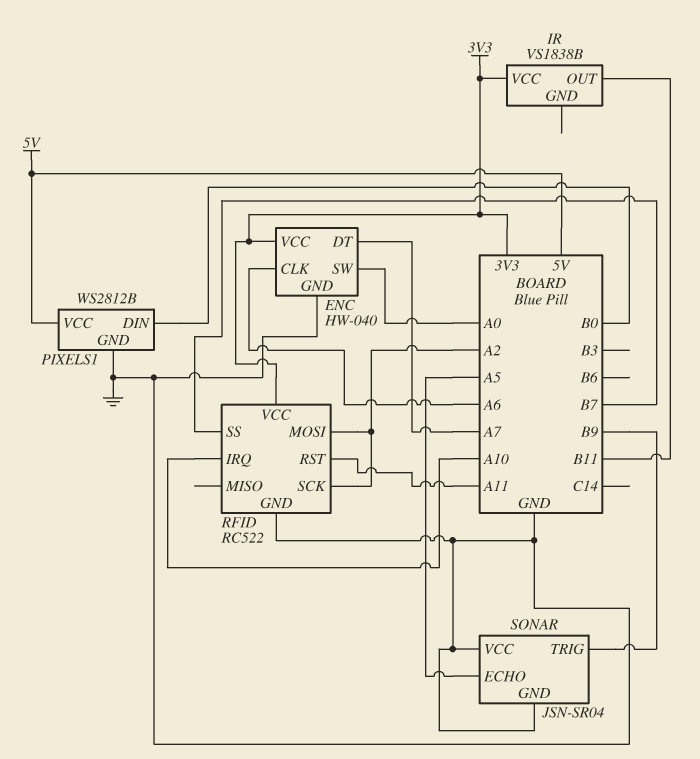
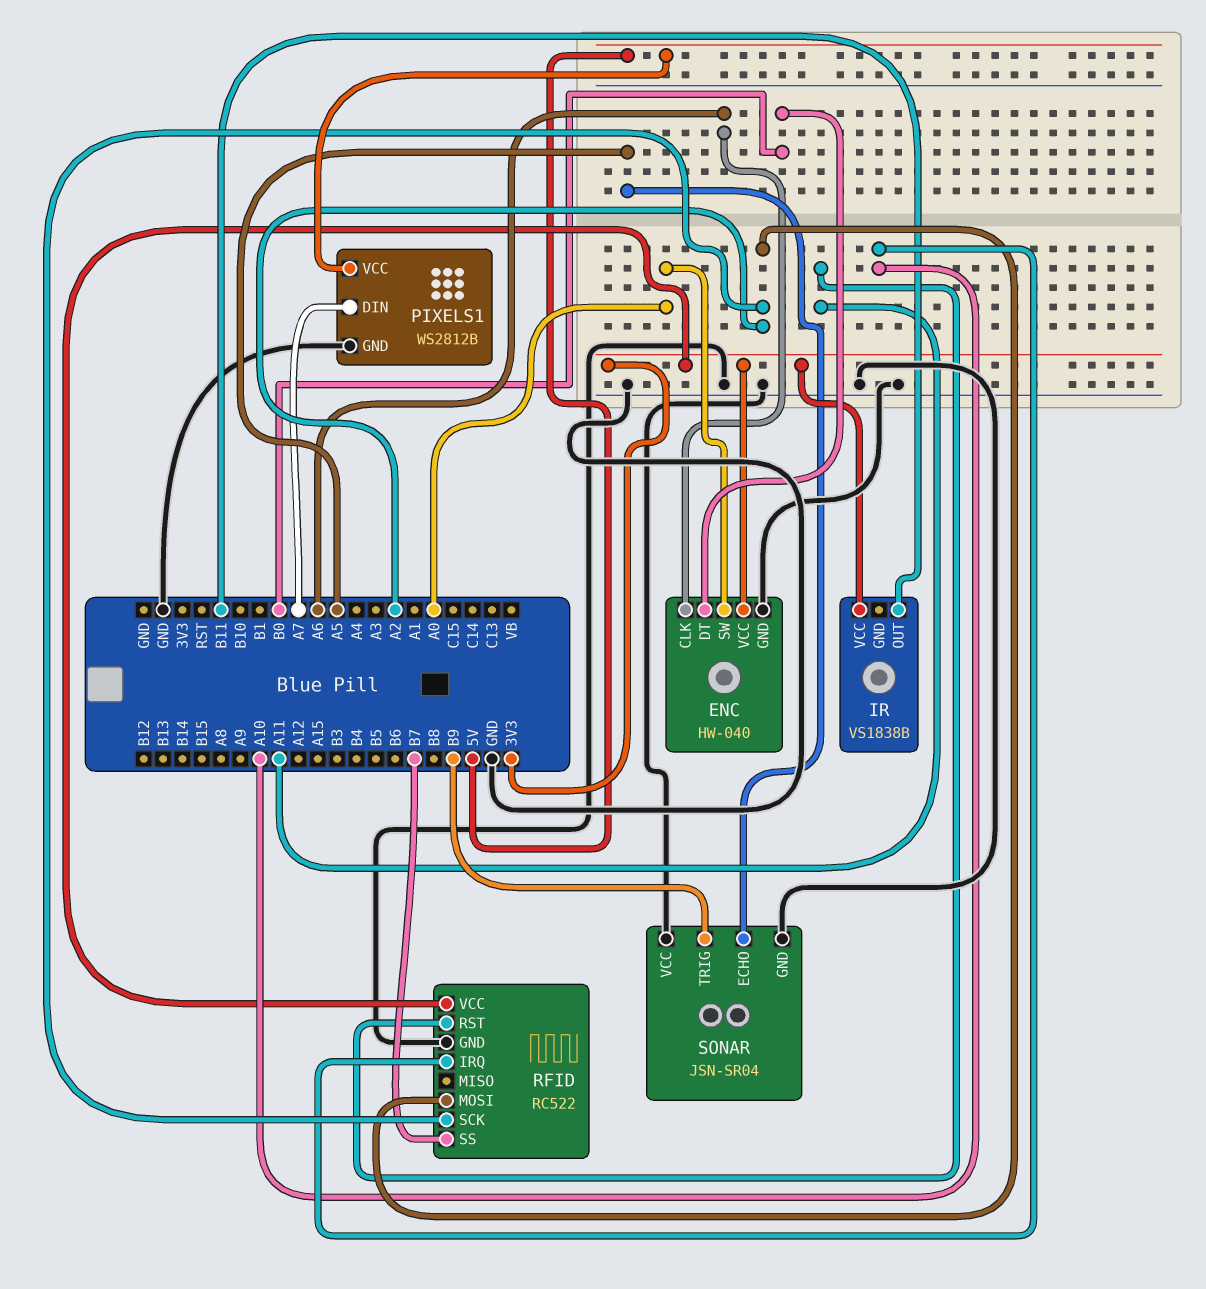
ENC pin DT: A7 -> B0
PIXELS1 pin DIN: B0 -> A7

